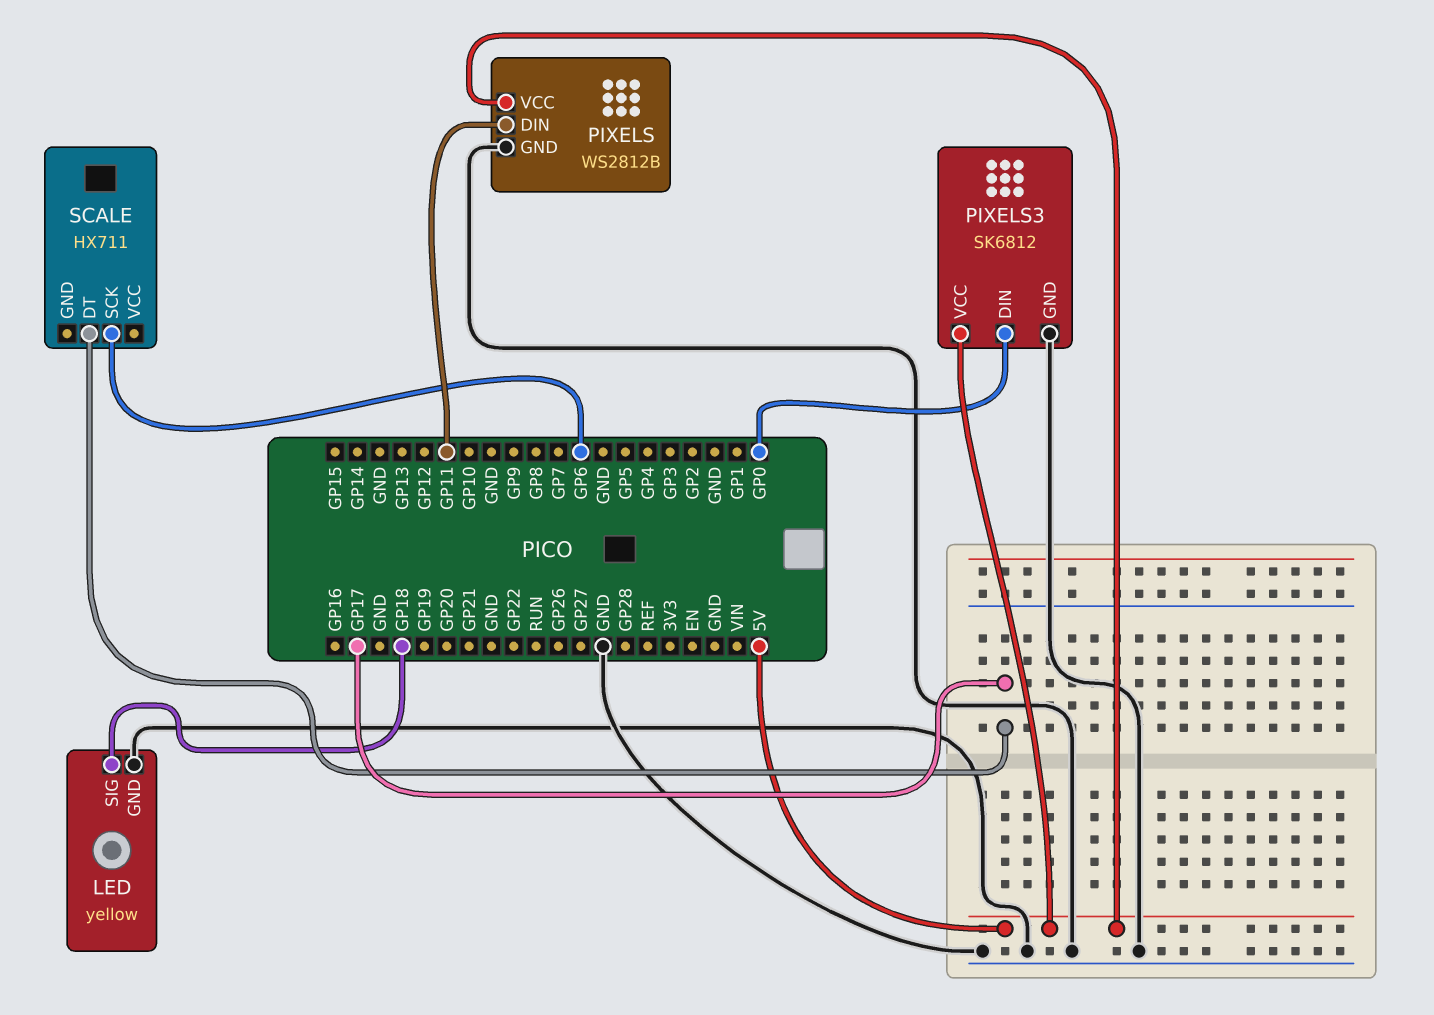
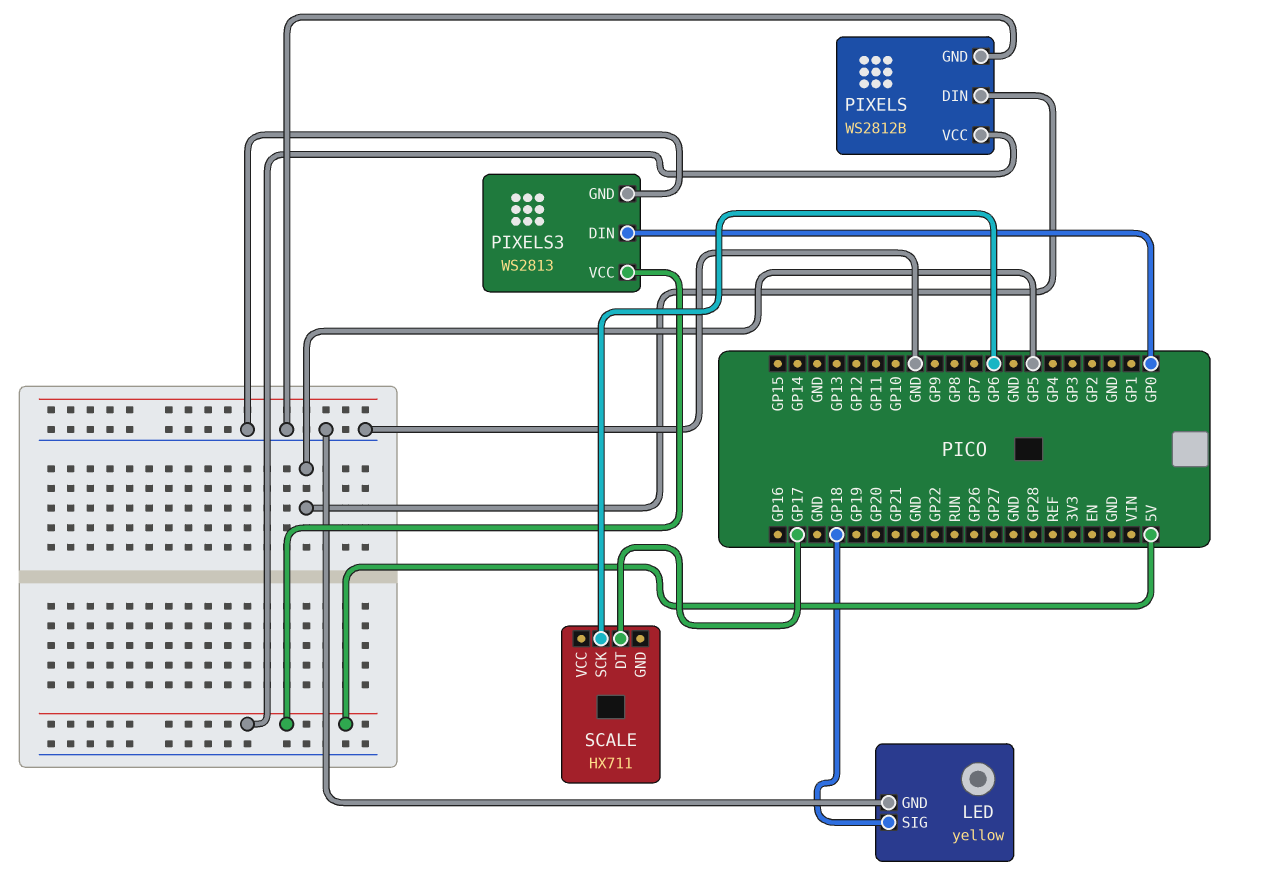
PIXELS pin DIN: GP11 -> GP5
PIXELS3: SK6812 -> WS2813

